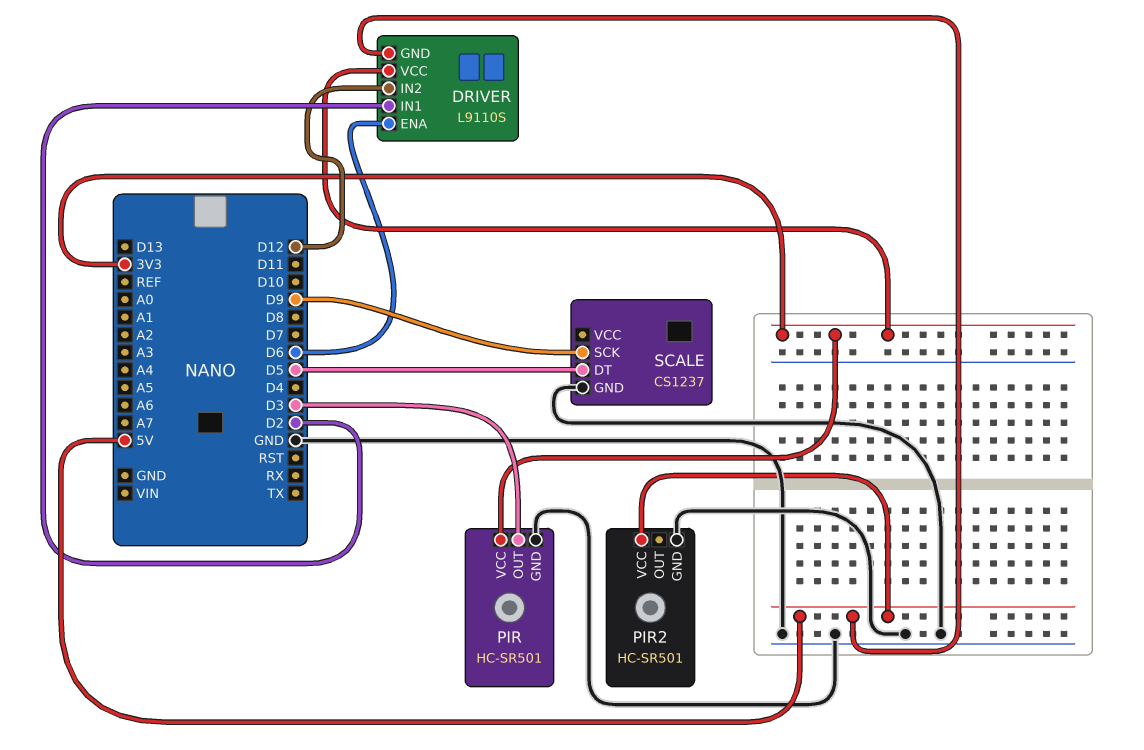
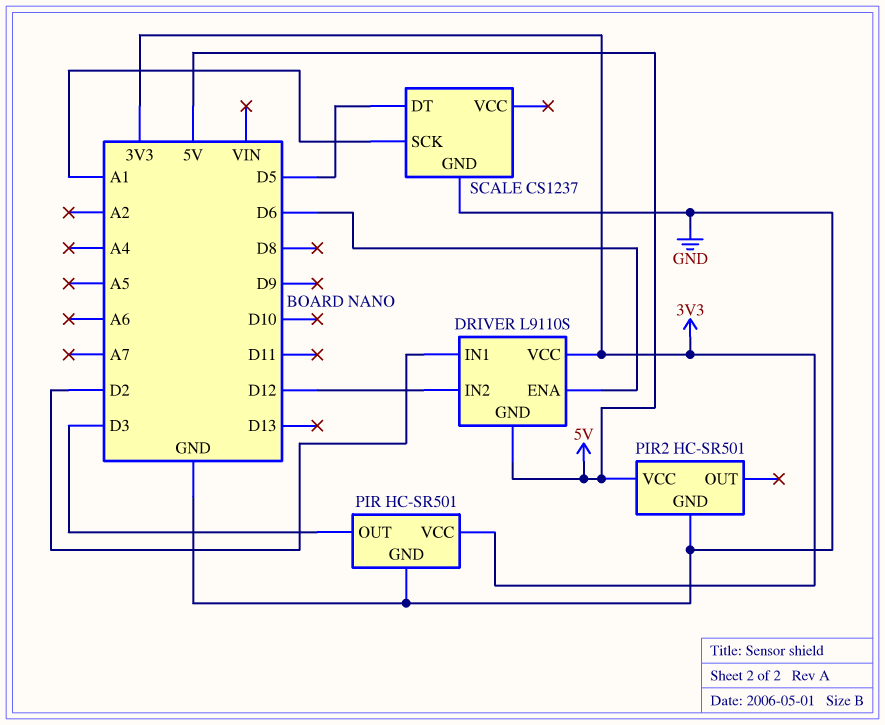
SCALE pin SCK: D9 -> A1

